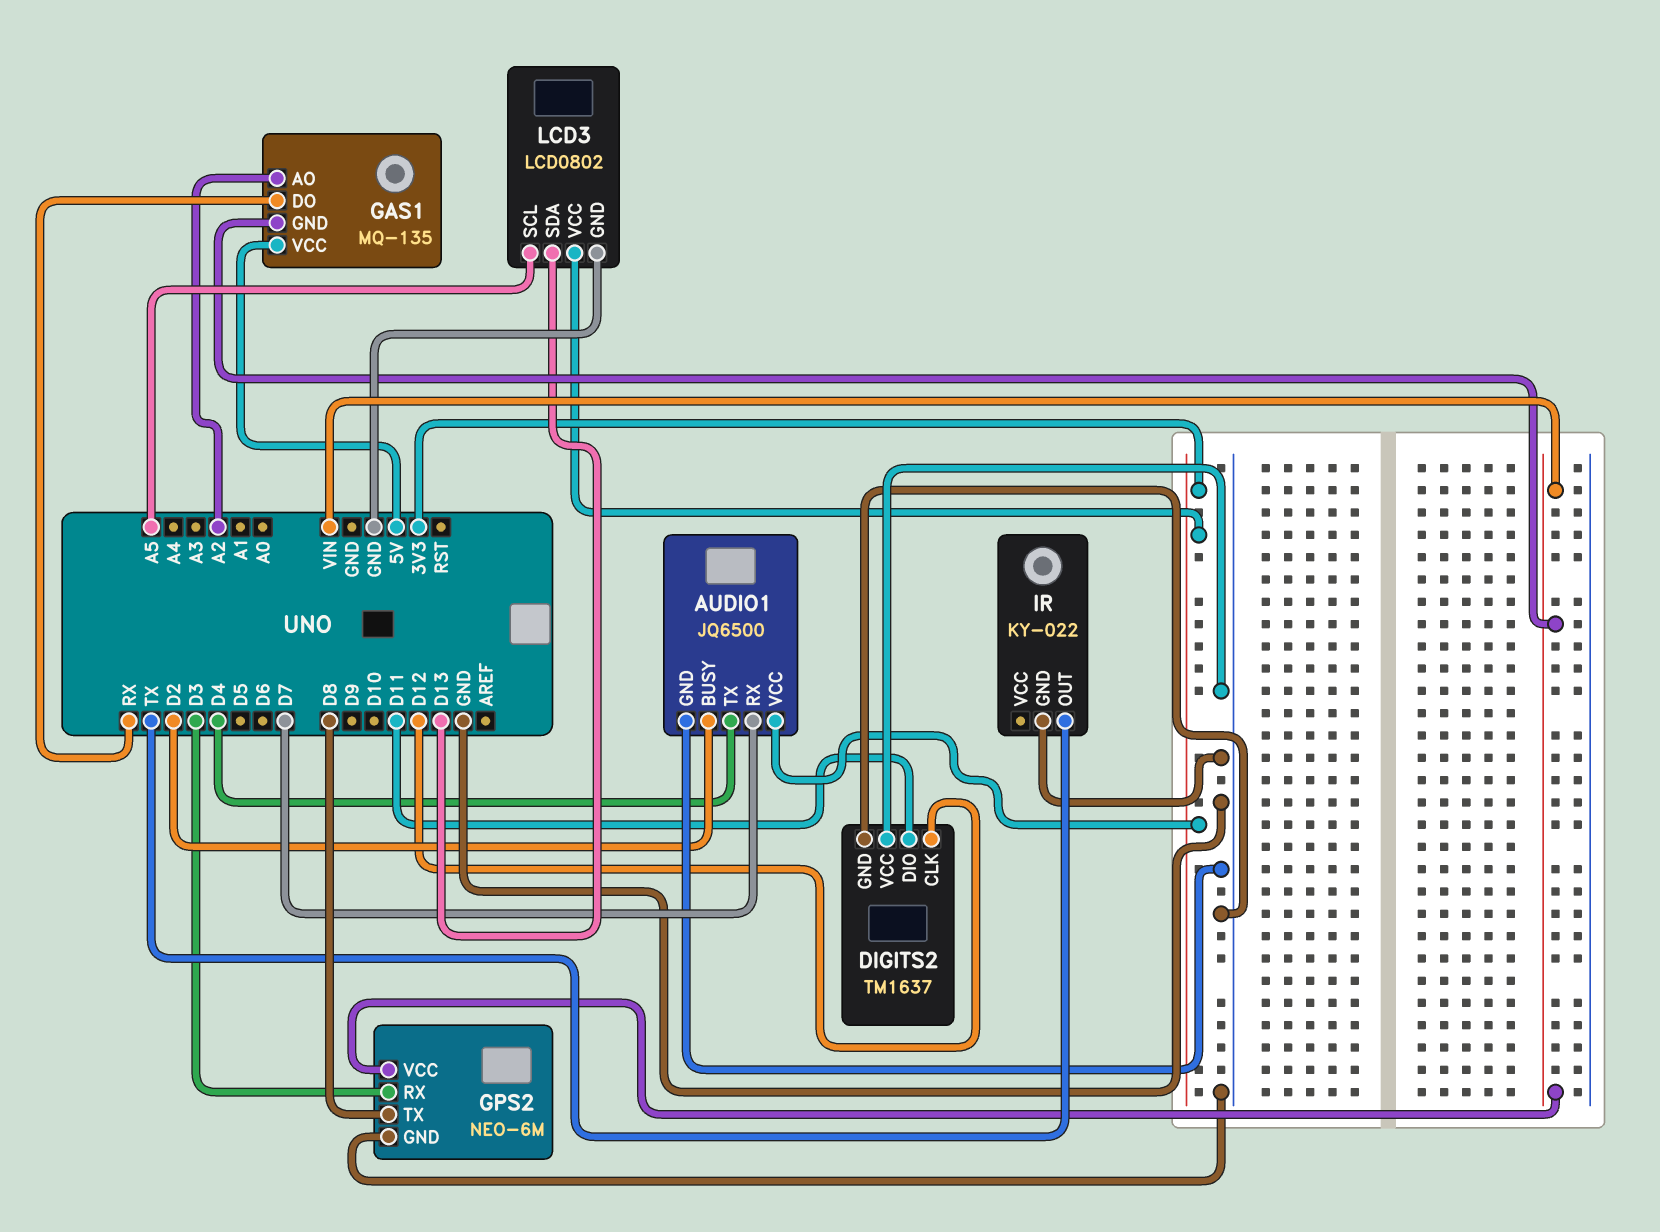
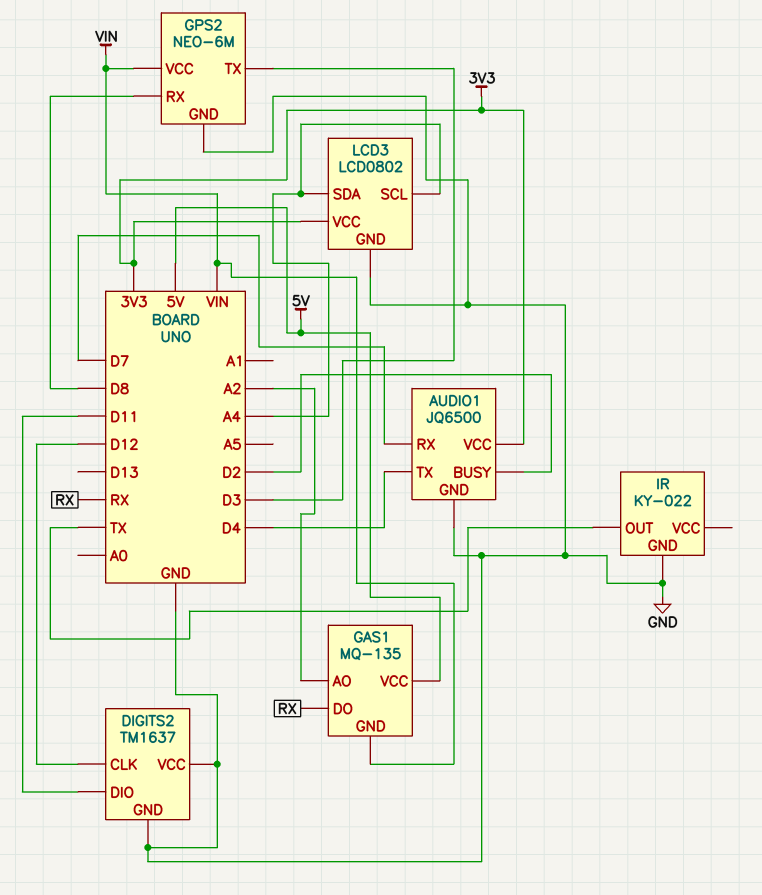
GPS2 pin RX: D3 -> D8
GPS2 pin TX: D8 -> D3
LCD3 pin SCL: A5 -> A4
LCD3 pin SDA: D13 -> A4

